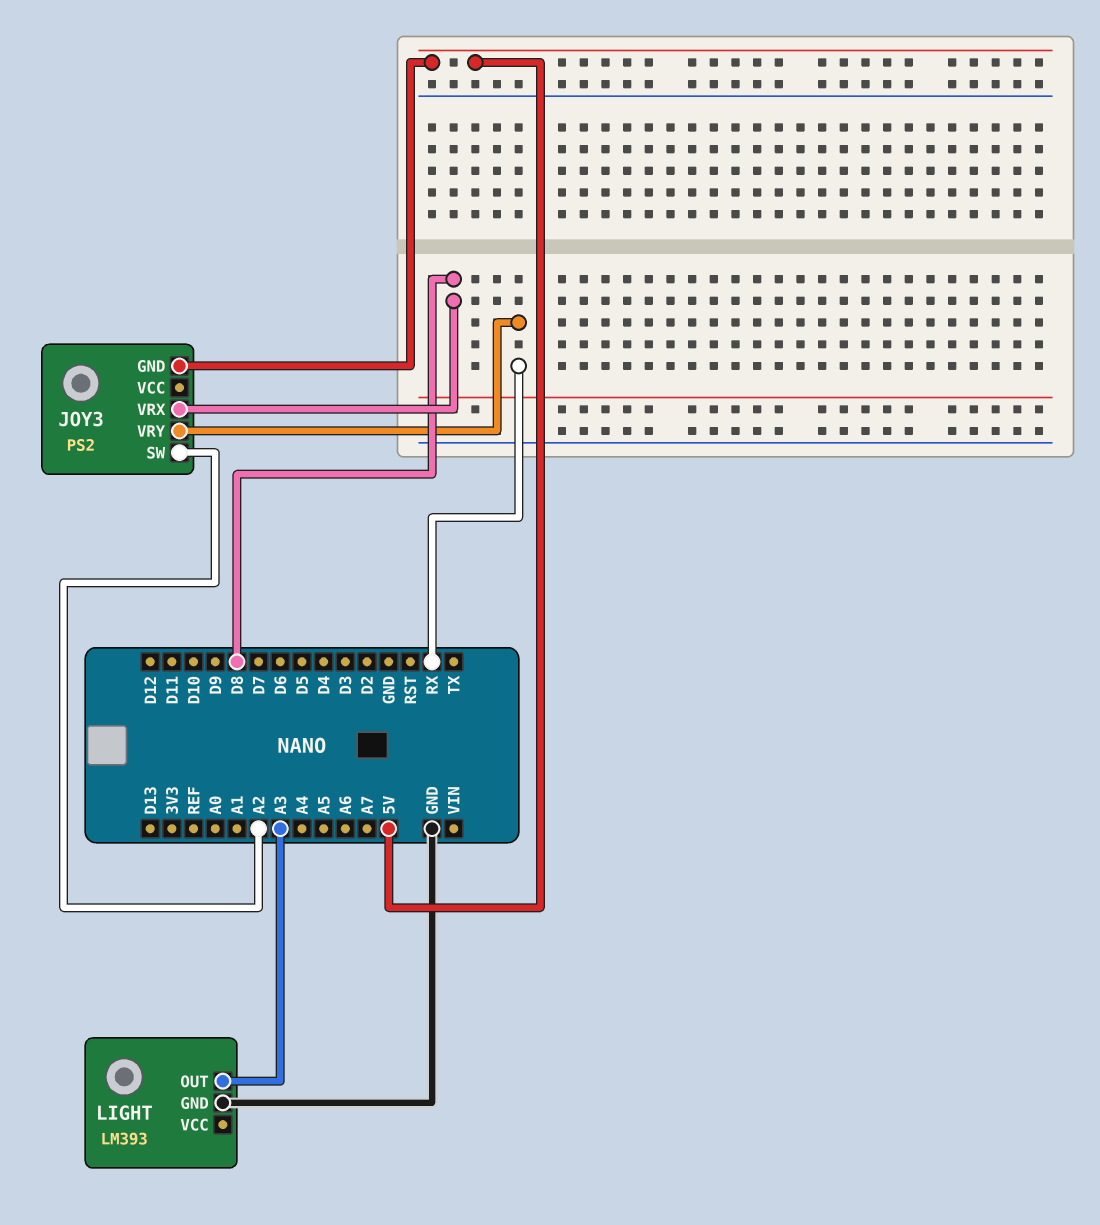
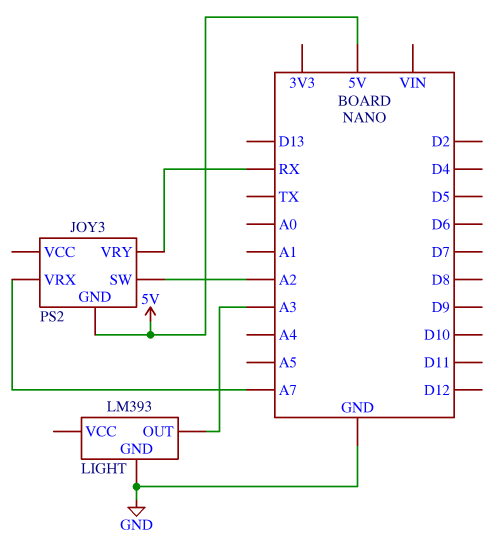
JOY3 pin VRX: D8 -> A7

